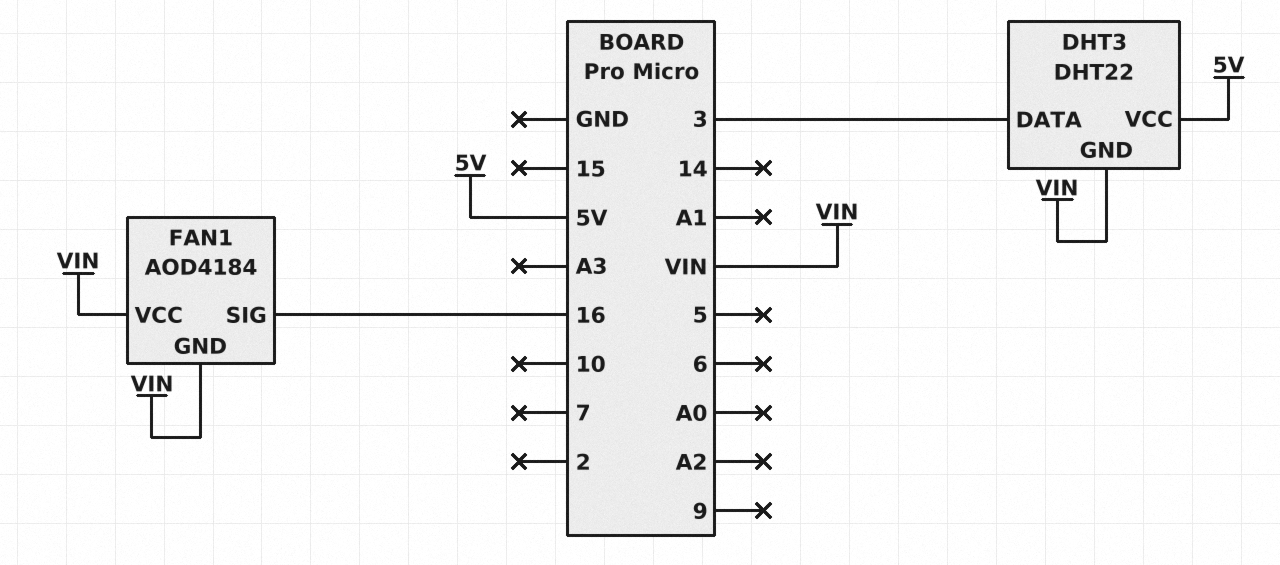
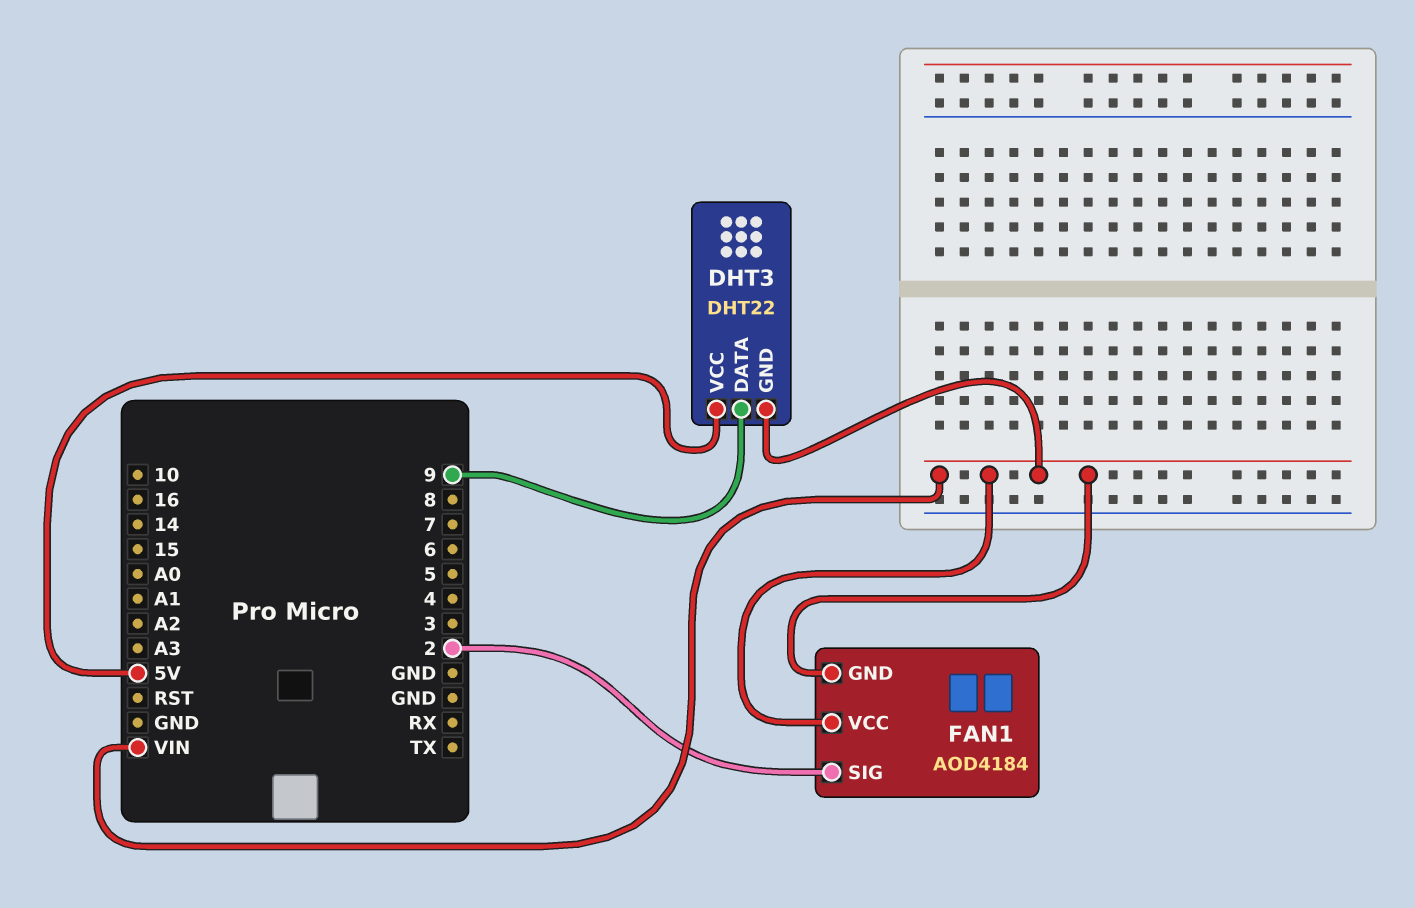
DHT3 pin DATA: 3 -> 9
FAN1 pin SIG: 16 -> 2

